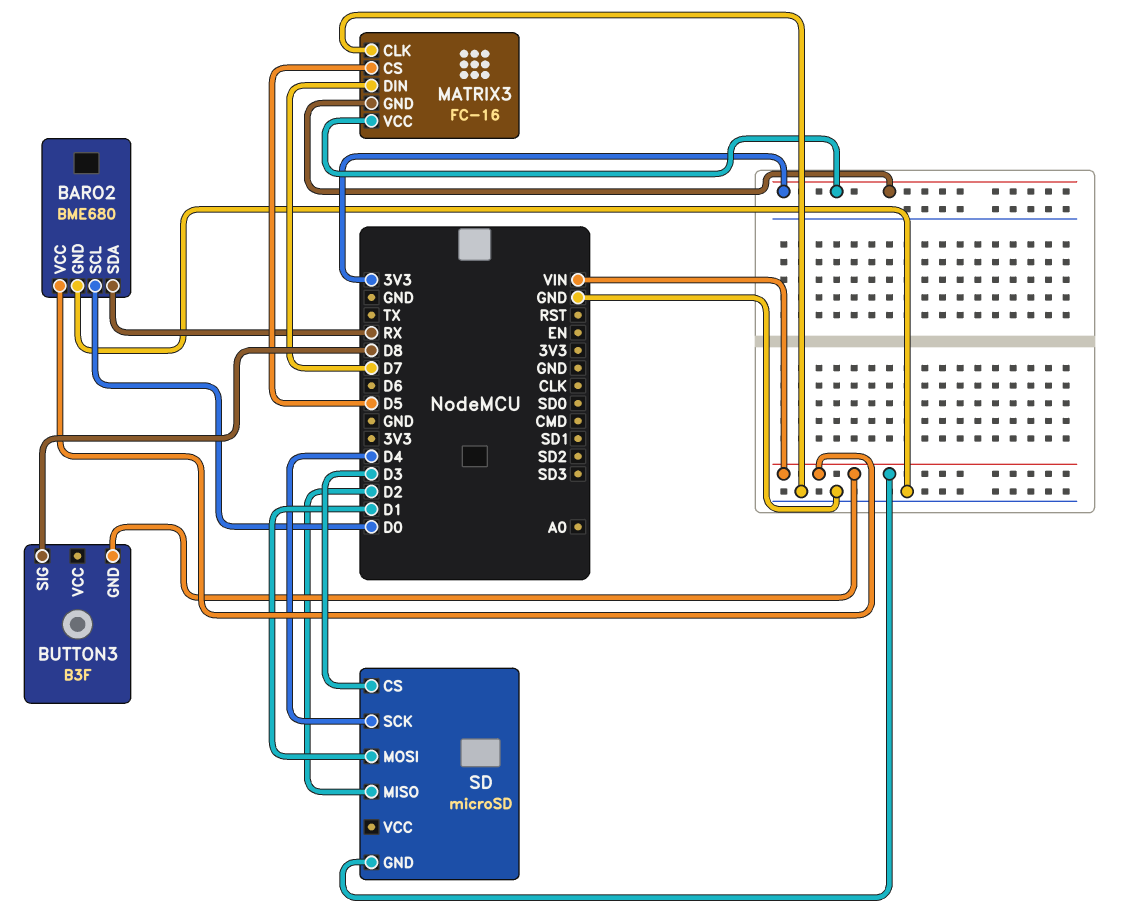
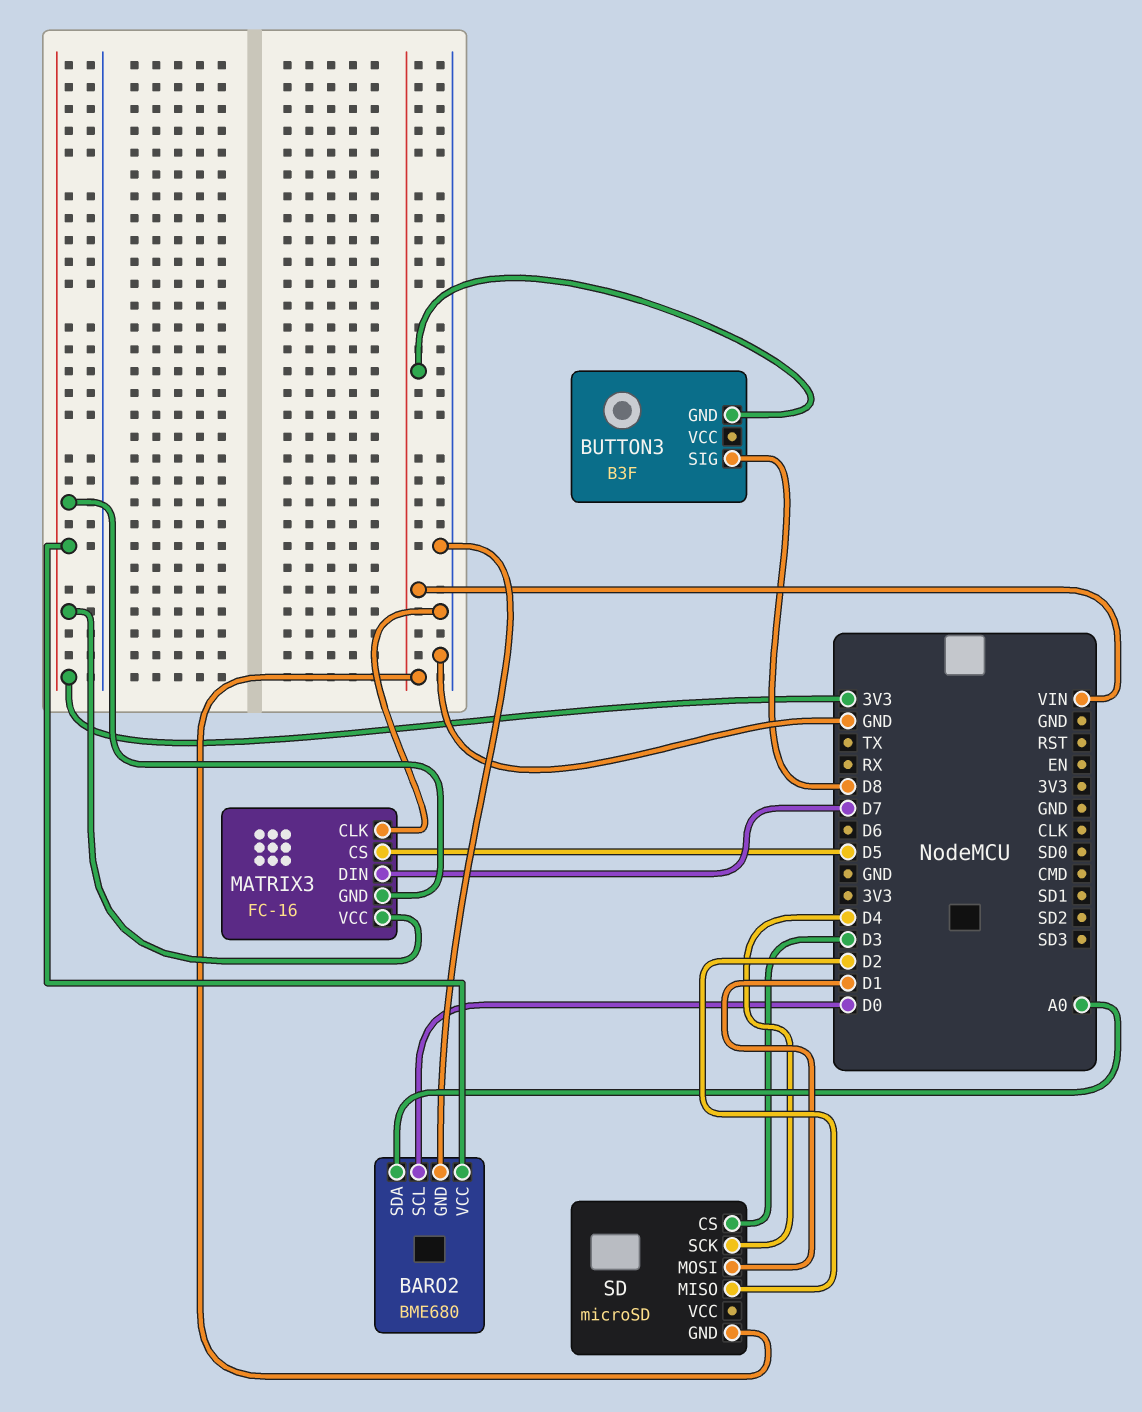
BARO2 pin SDA: RX -> A0
BARO2 pin VCC: VIN -> 3V3

